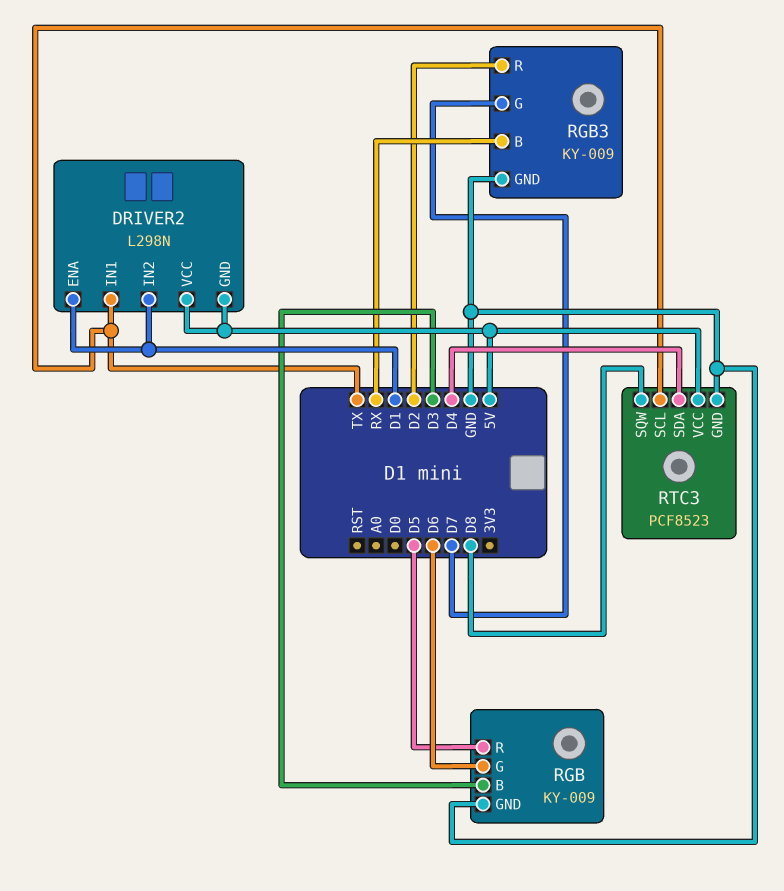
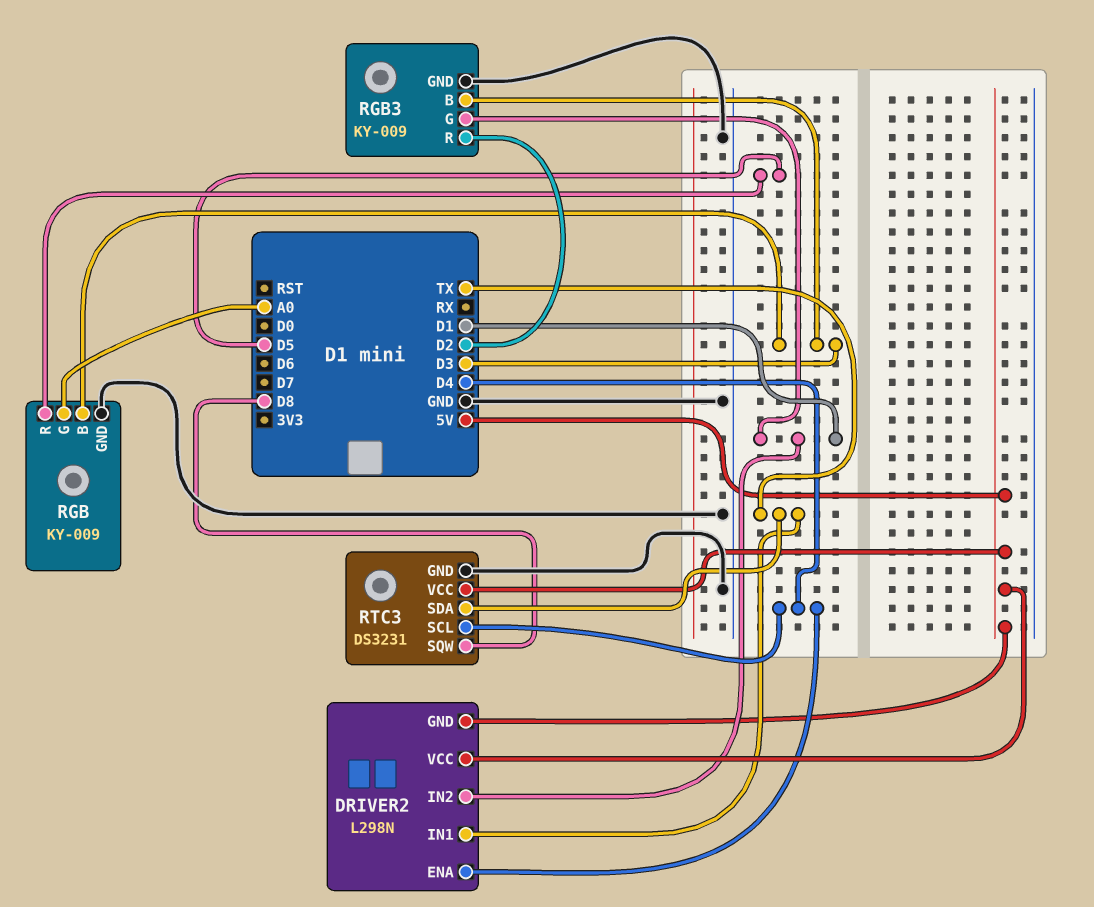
DRIVER2 pin ENA: D1 -> D4
RGB pin G: D6 -> A0
RGB3 pin B: RX -> D3
RGB3 pin G: D7 -> D1
RTC3: PCF8523 -> DS3231
RTC3 pin SCL: TX -> D4
RTC3 pin SDA: D4 -> TX

